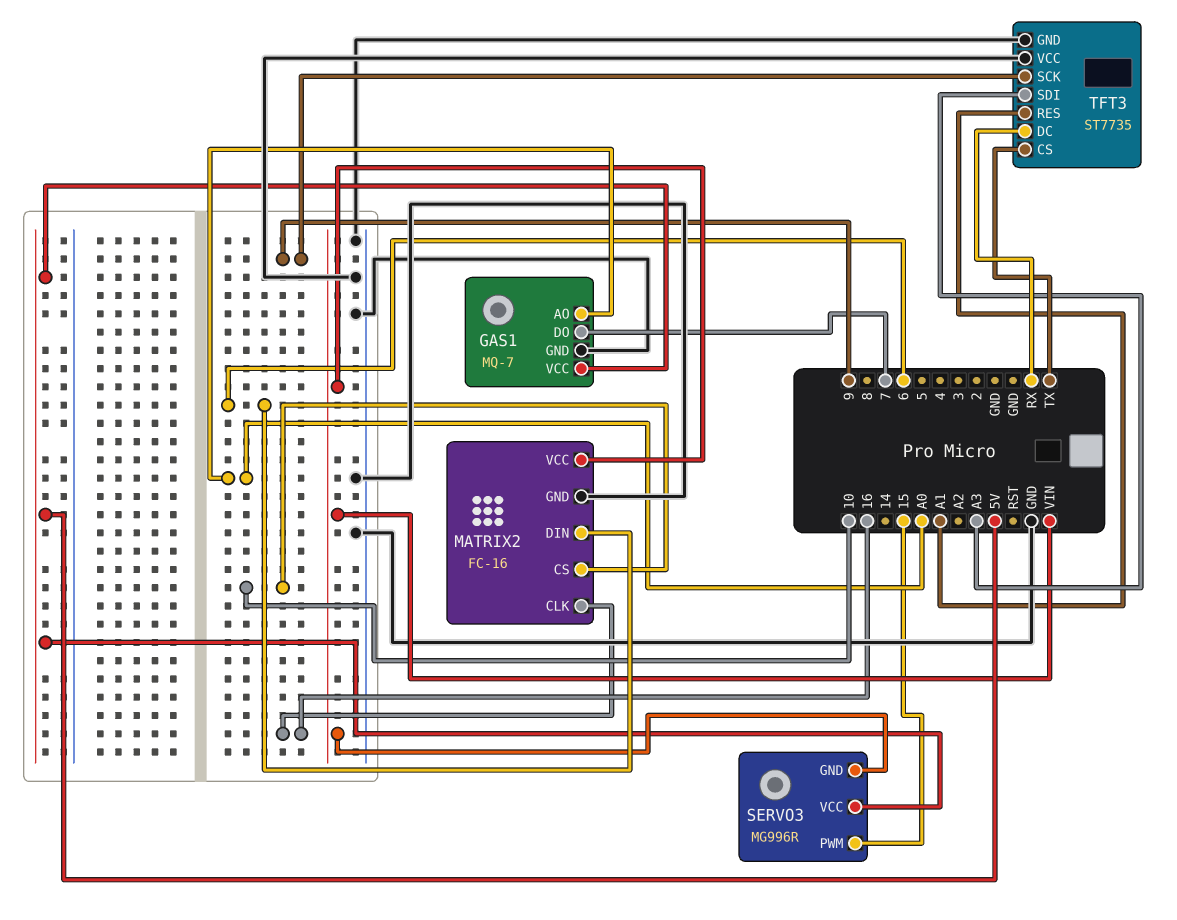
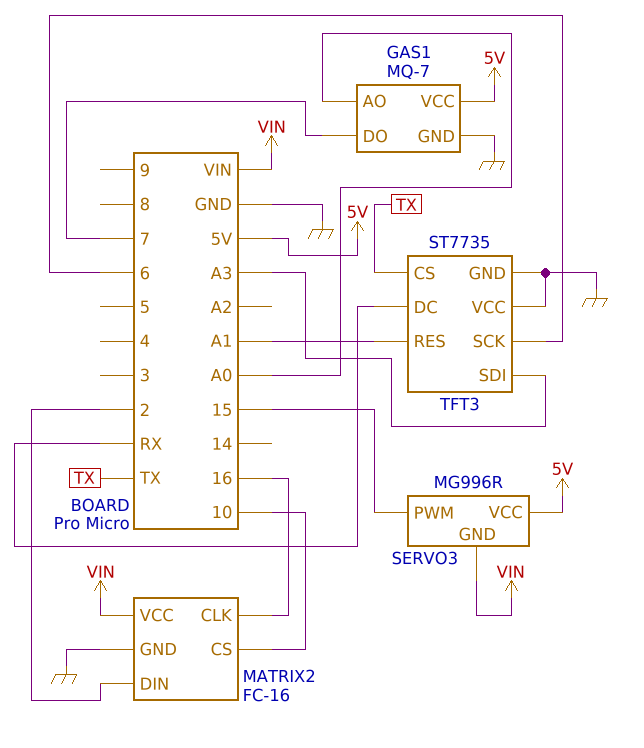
MATRIX2 pin DIN: 6 -> 2
TFT3 pin SCK: 9 -> 6

